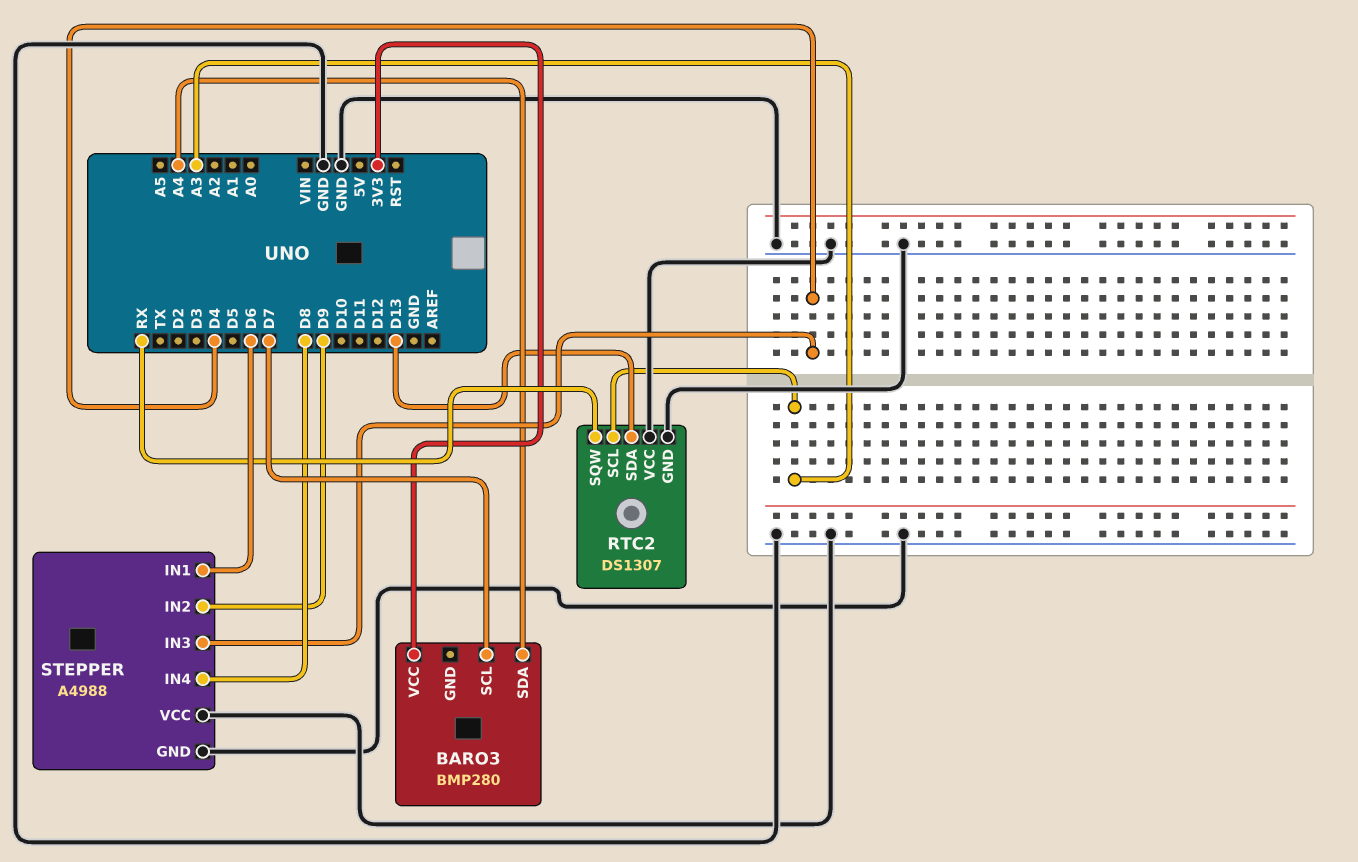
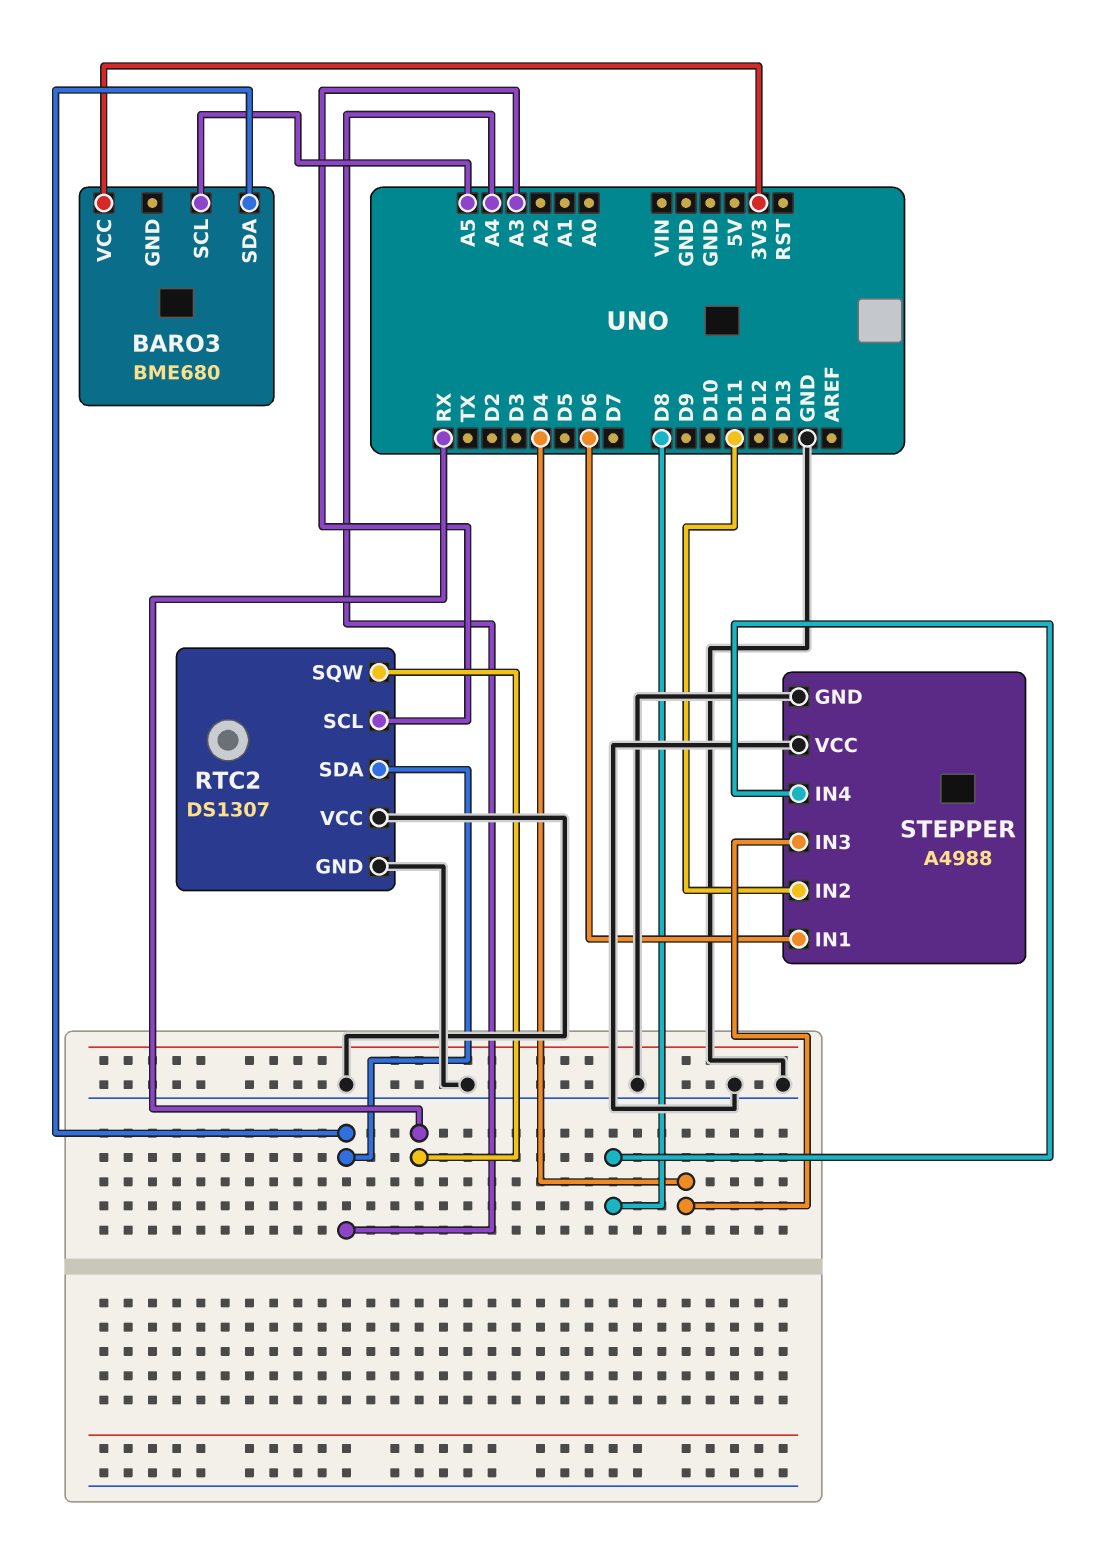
BARO3: BMP280 -> BME680
BARO3 pin SCL: D7 -> A5
RTC2 pin SDA: D13 -> A4
STEPPER pin IN2: D9 -> D11

